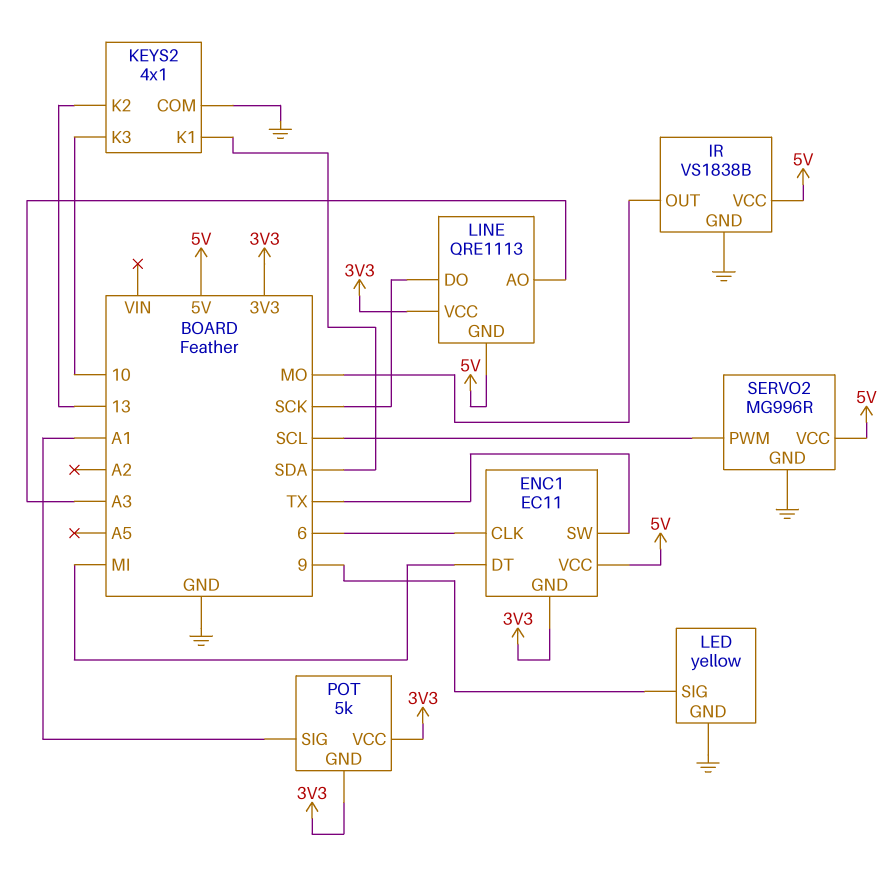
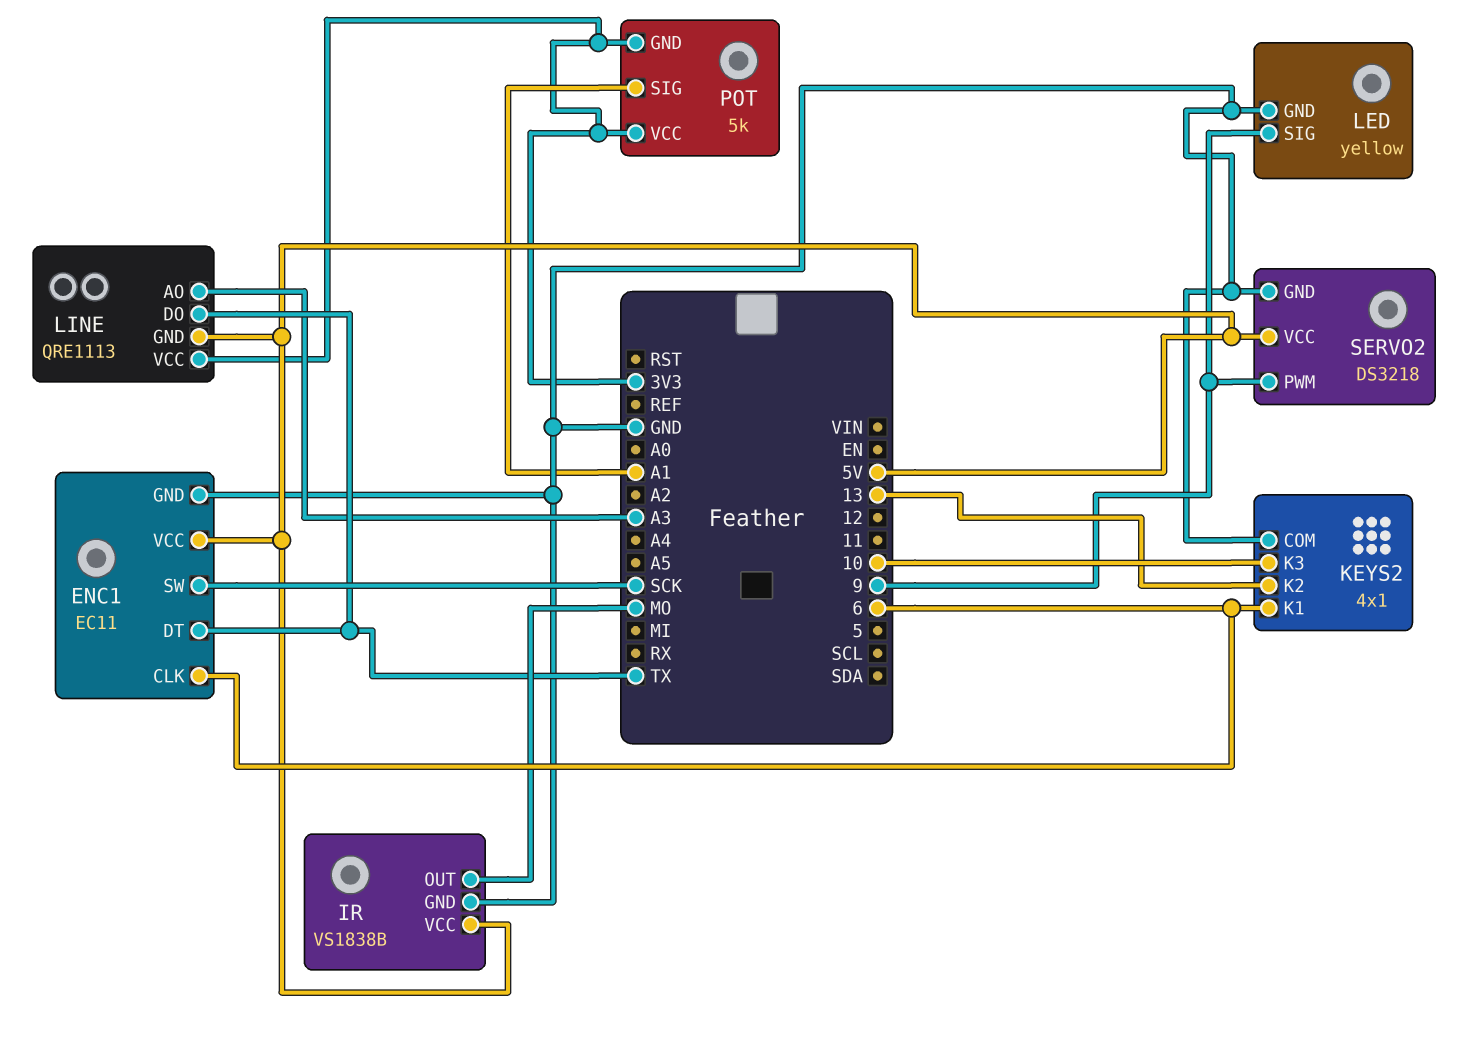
ENC1 pin DT: MI -> TX
ENC1 pin GND: 3V3 -> GND
ENC1 pin SW: TX -> SCK
KEYS2 pin K1: SDA -> 6
LINE pin DO: SCK -> TX
SERVO2: MG996R -> DS3218
SERVO2 pin PWM: SCL -> 9

